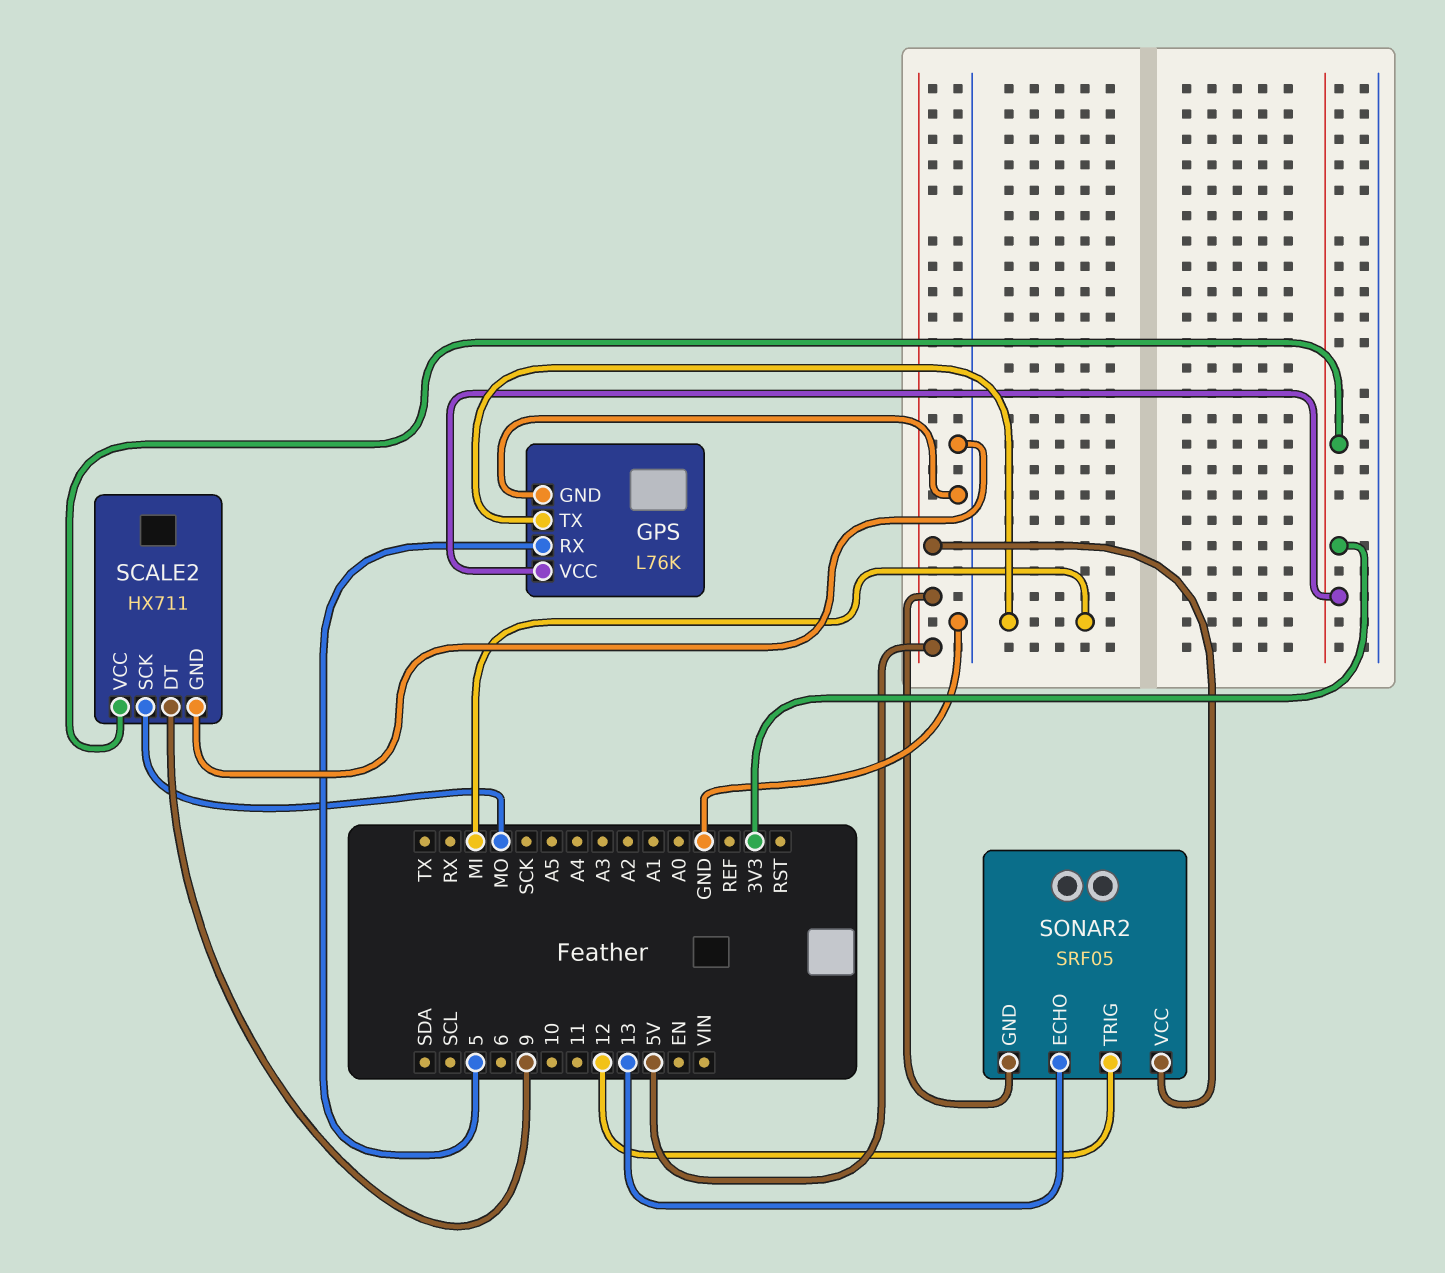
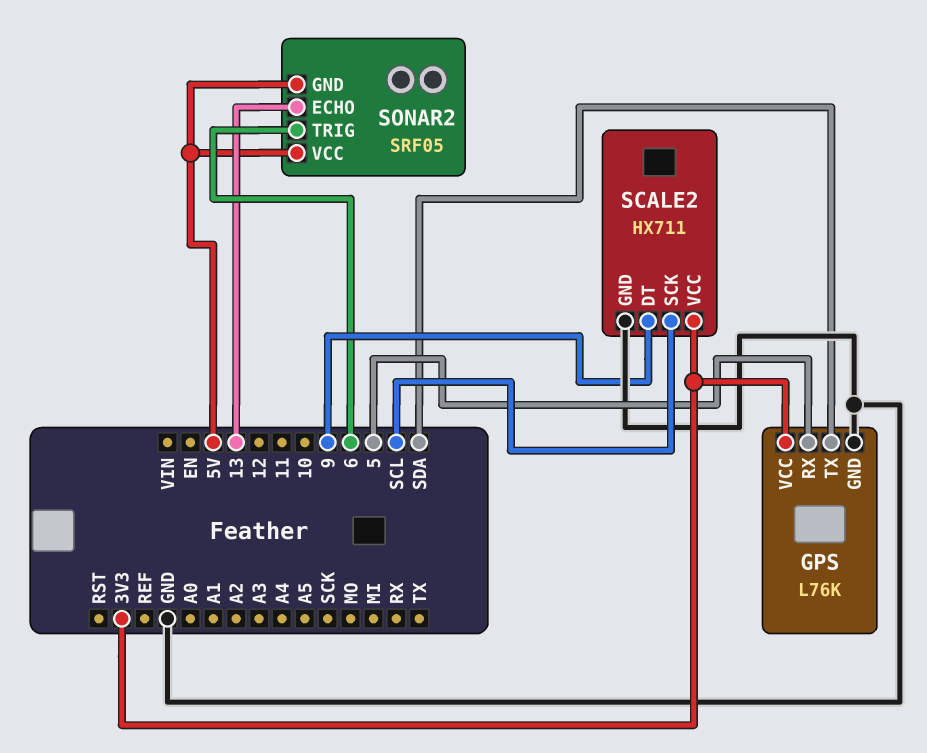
GPS pin TX: MI -> SDA
SCALE2 pin SCK: MO -> SCL
SONAR2 pin TRIG: 12 -> 6

